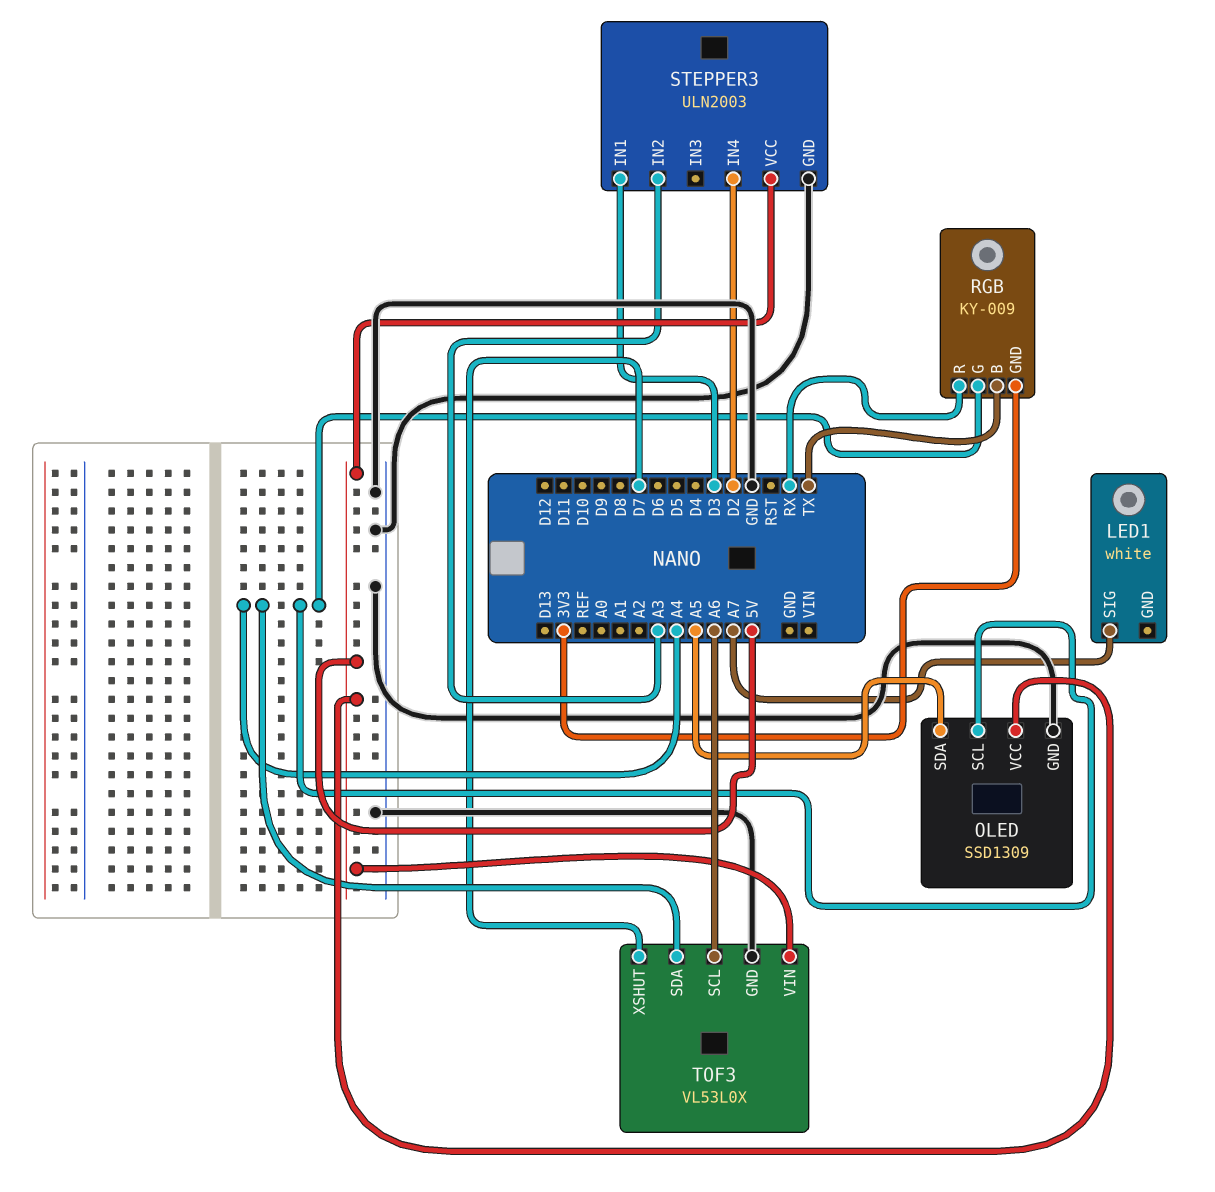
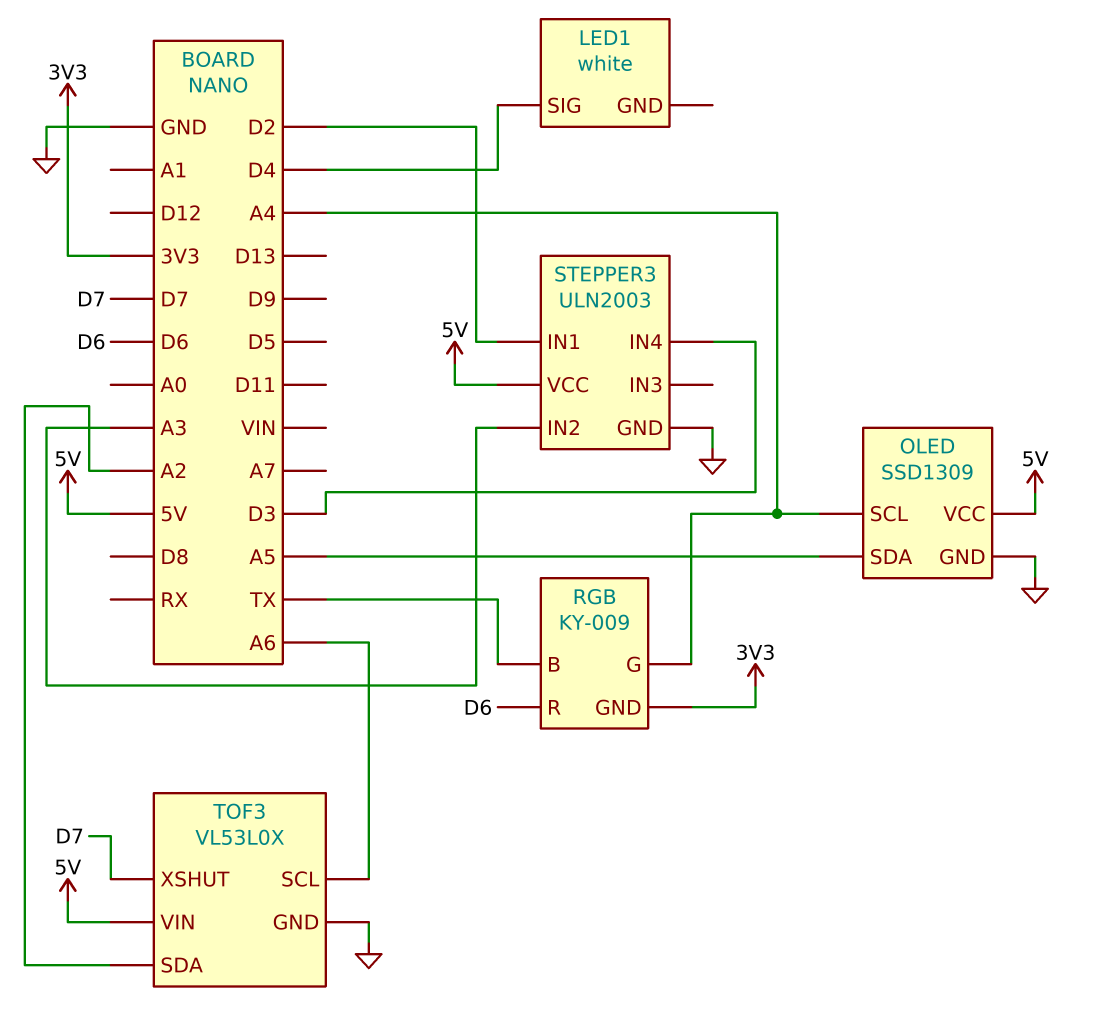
LED1 pin SIG: A7 -> D4
RGB pin R: RX -> D6
STEPPER3 pin IN1: D3 -> D2
STEPPER3 pin IN4: D2 -> D3
TOF3 pin SDA: A4 -> A2

